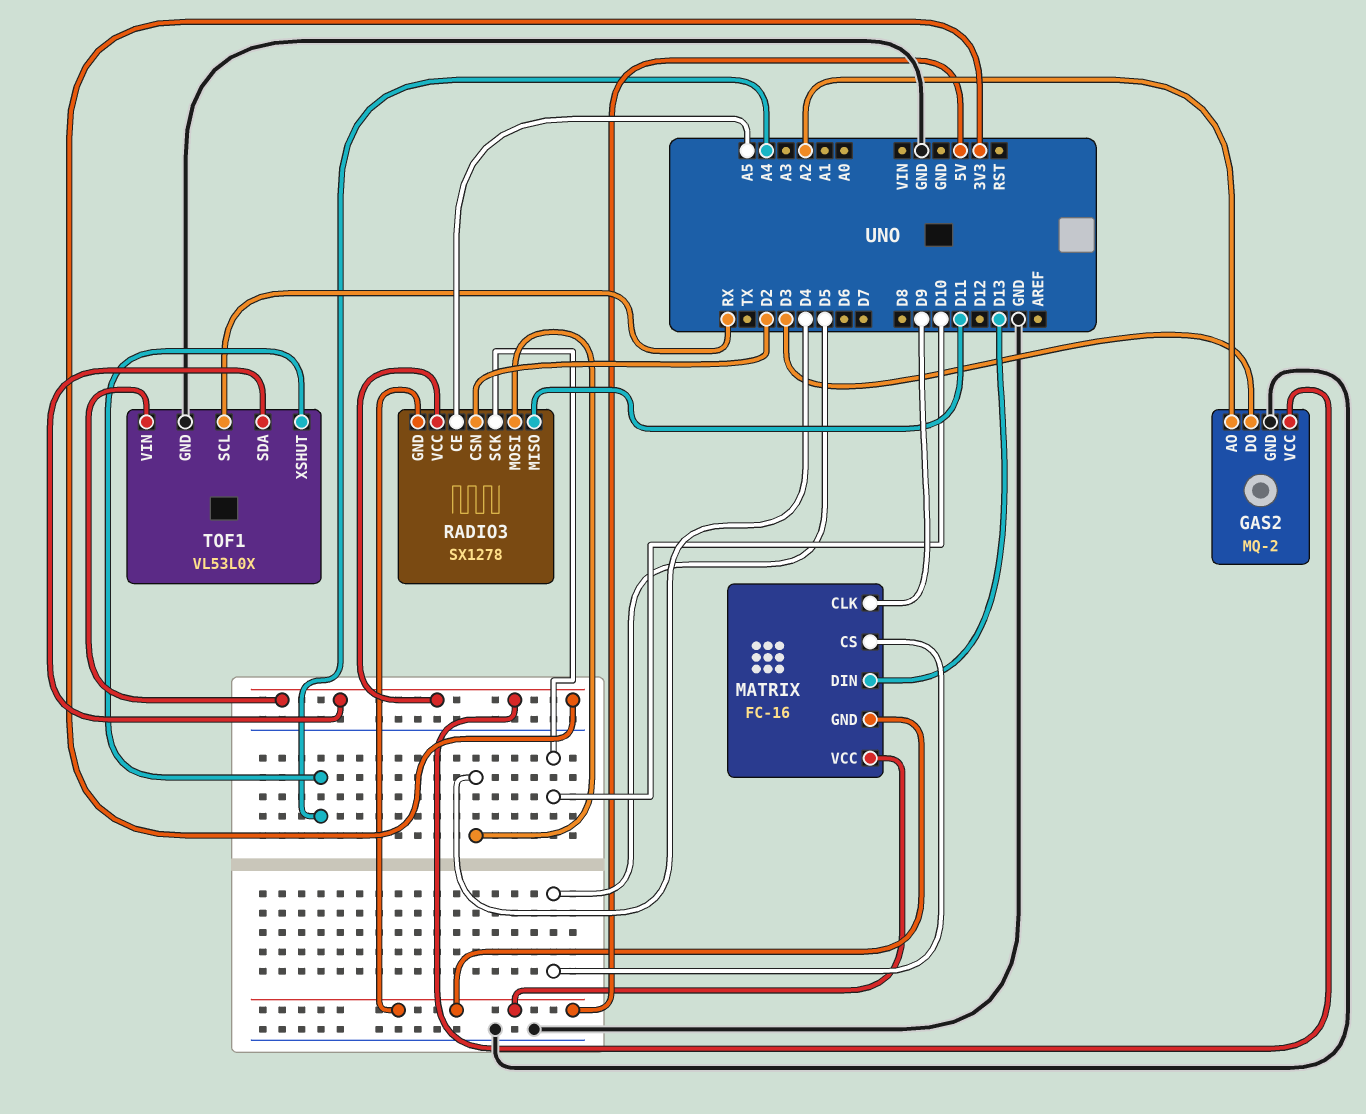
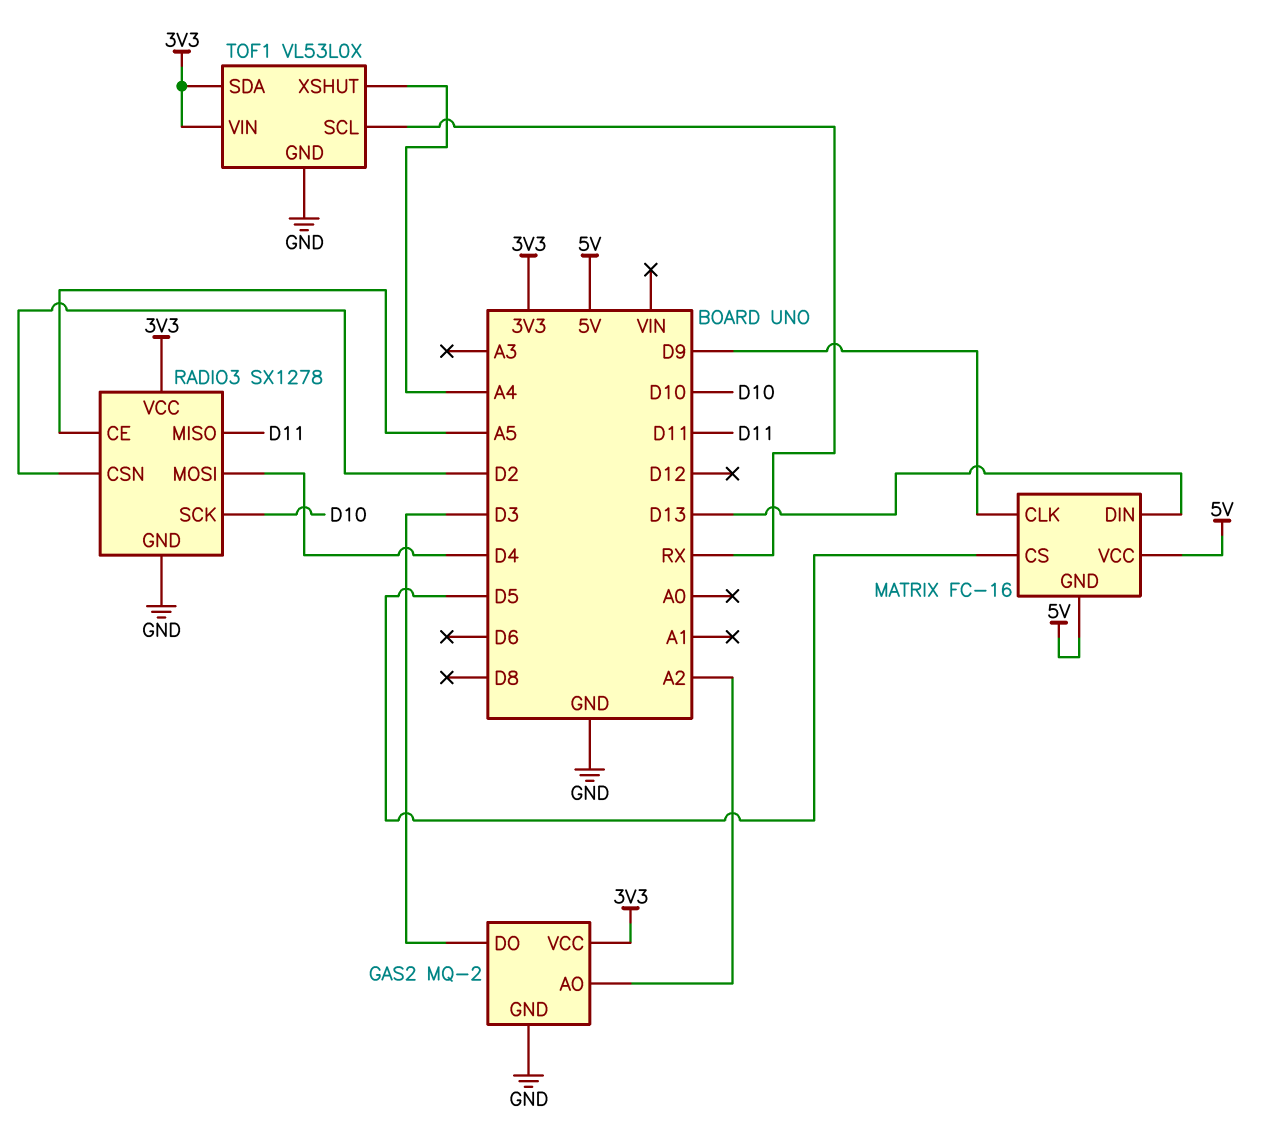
RADIO3 pin GND: 5V -> GND

